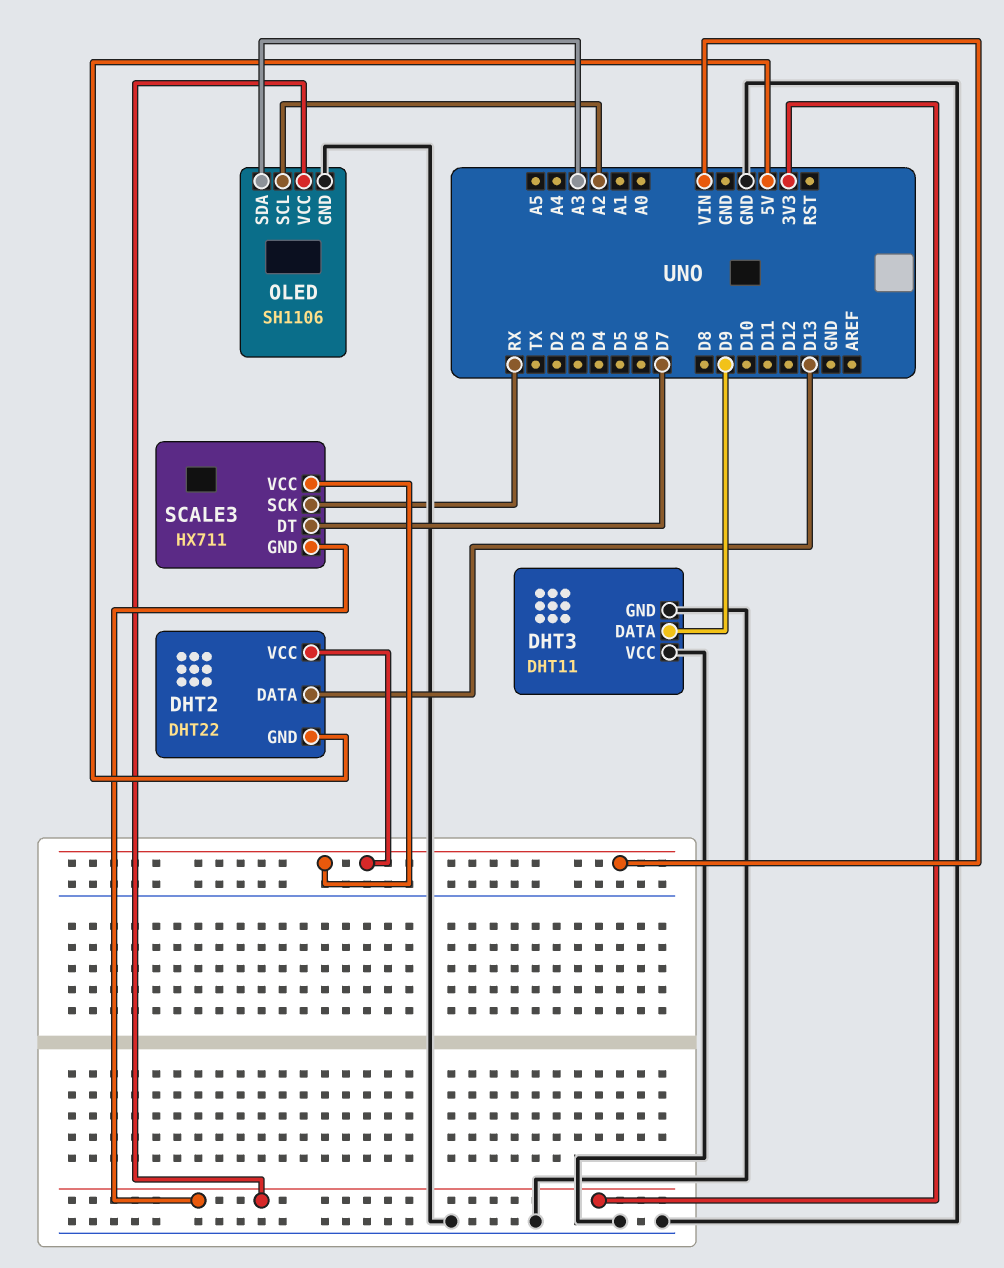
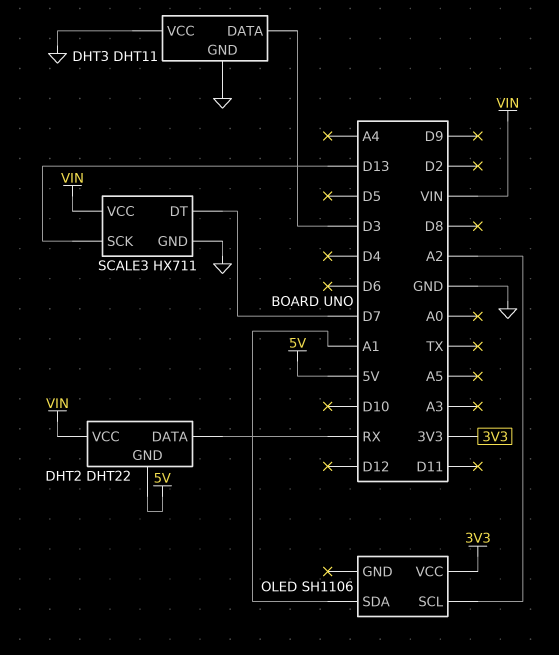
DHT2 pin DATA: D13 -> RX
DHT3 pin DATA: D9 -> D3
OLED pin GND: GND -> none
OLED pin SDA: A3 -> A1
SCALE3 pin GND: 3V3 -> GND
SCALE3 pin SCK: RX -> D13

